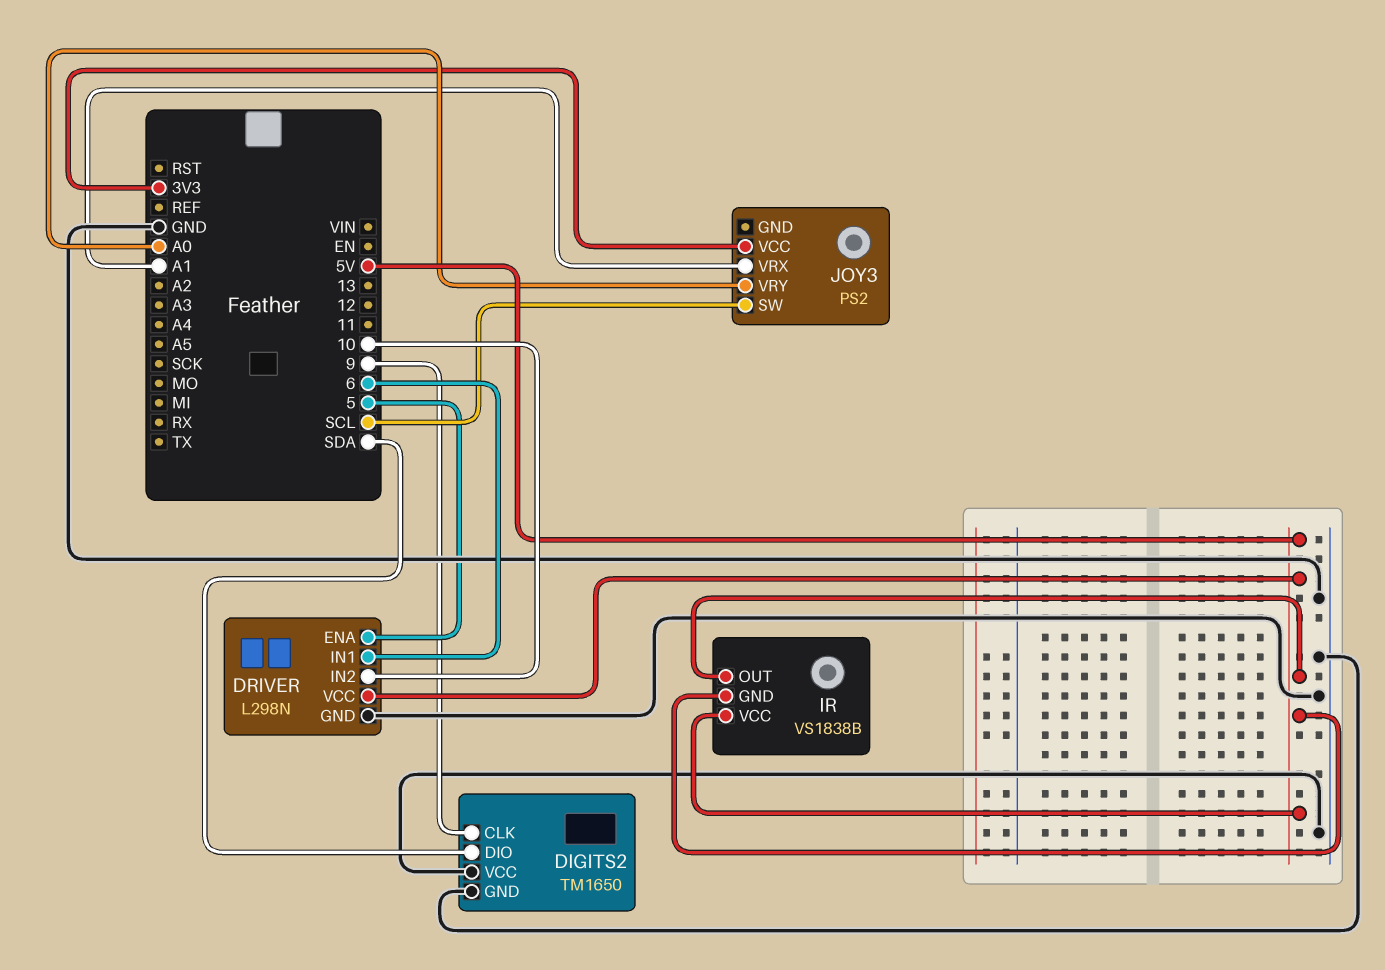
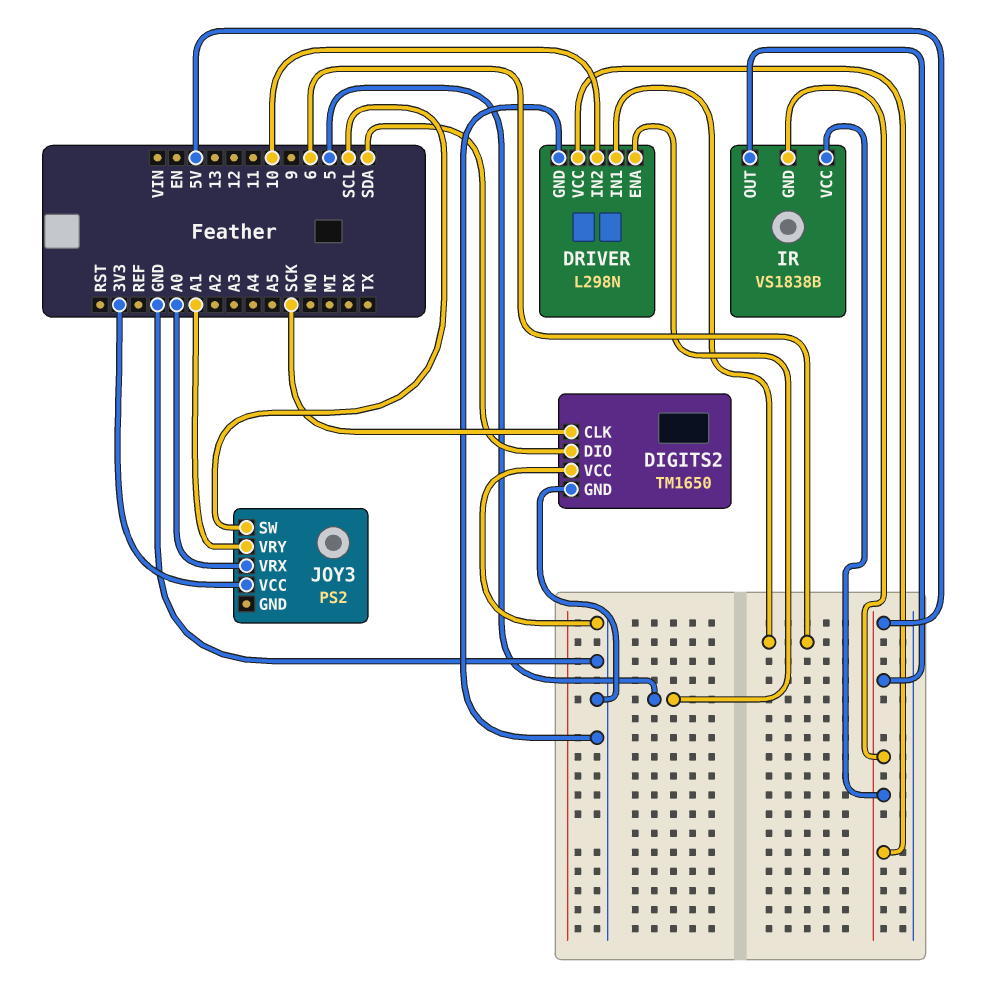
DIGITS2 pin CLK: 9 -> SCK
JOY3 pin VRX: A1 -> A0
JOY3 pin VRY: A0 -> A1

